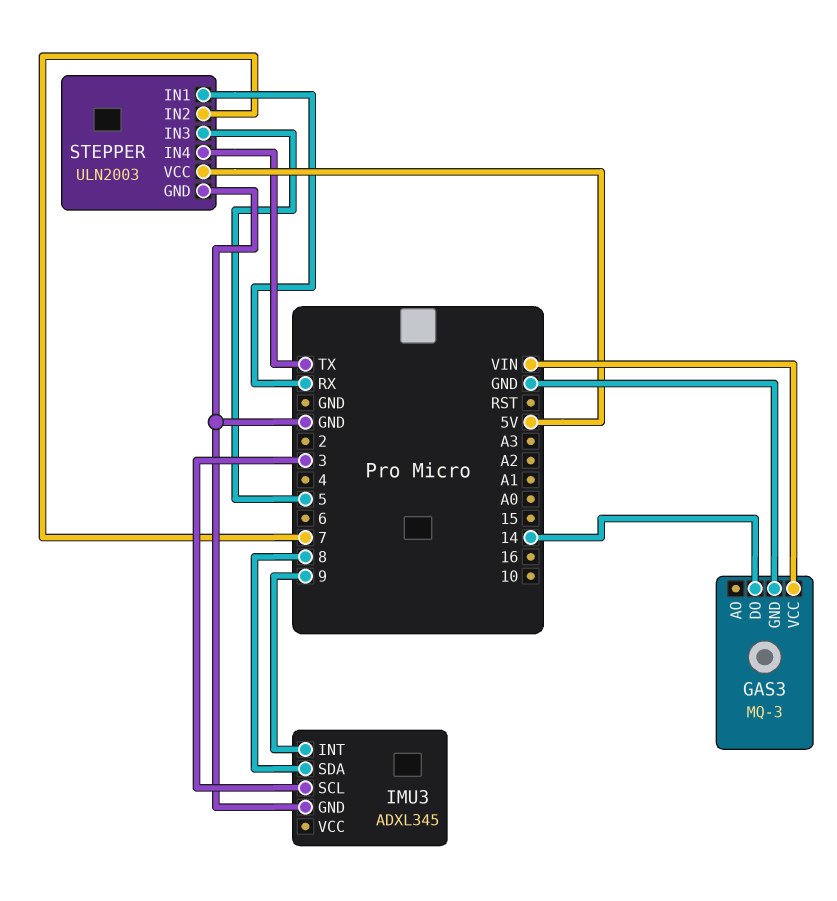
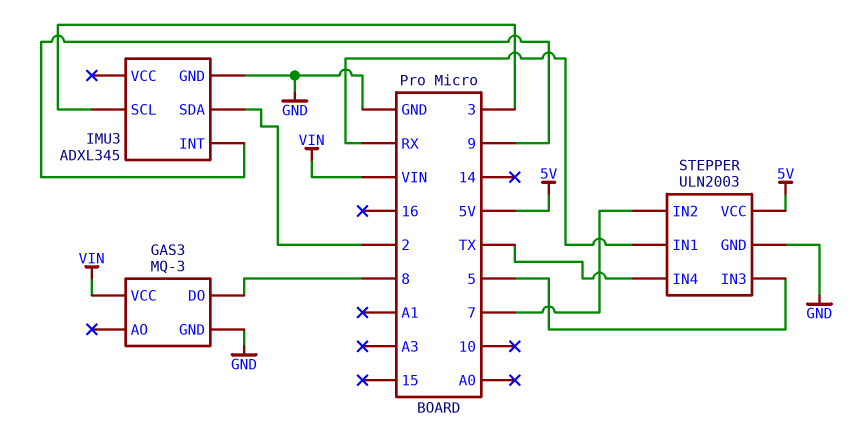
GAS3 pin DO: 14 -> 8
IMU3 pin SDA: 8 -> 2

